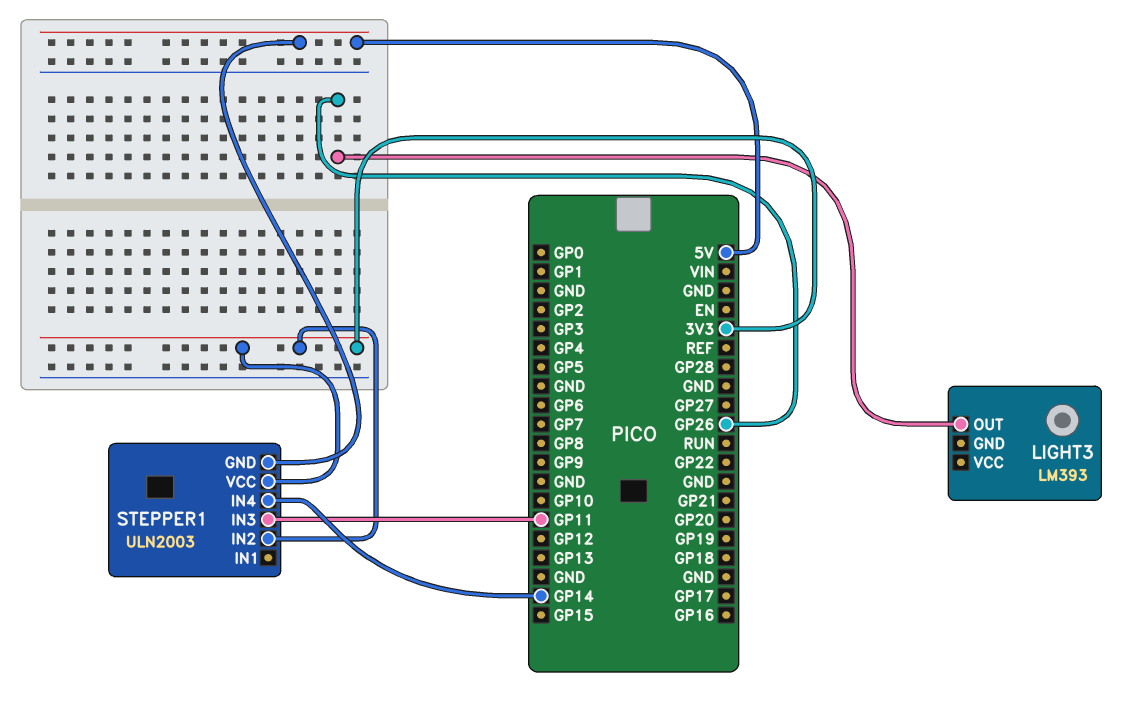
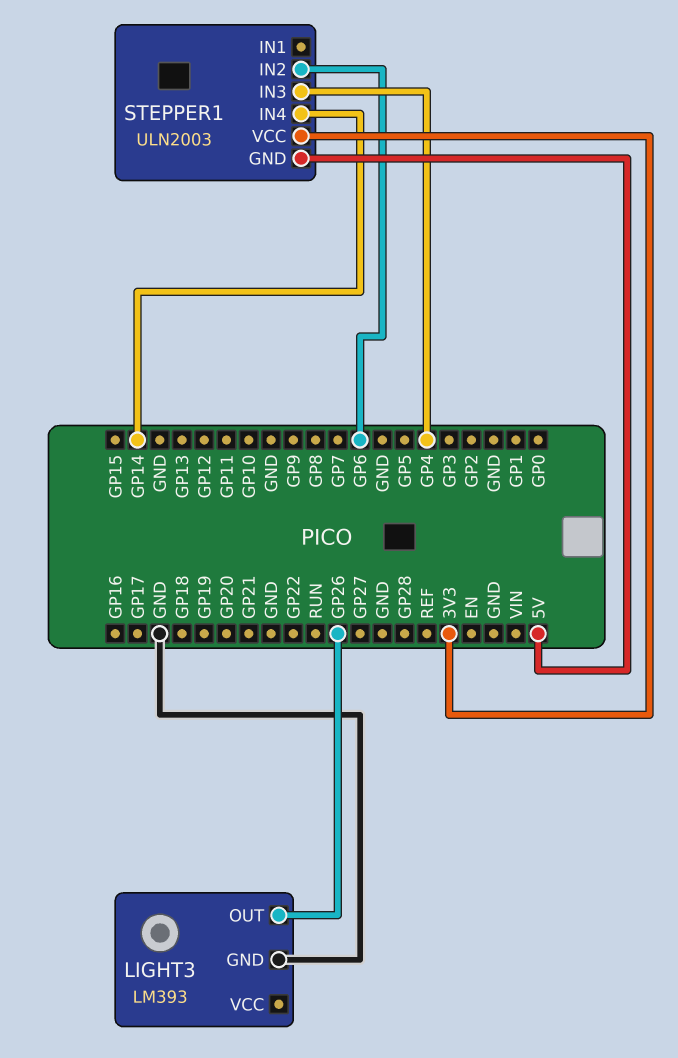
LIGHT3 pin GND: none -> GND
STEPPER1 pin IN2: 3V3 -> GP6
STEPPER1 pin IN3: GP11 -> GP4

